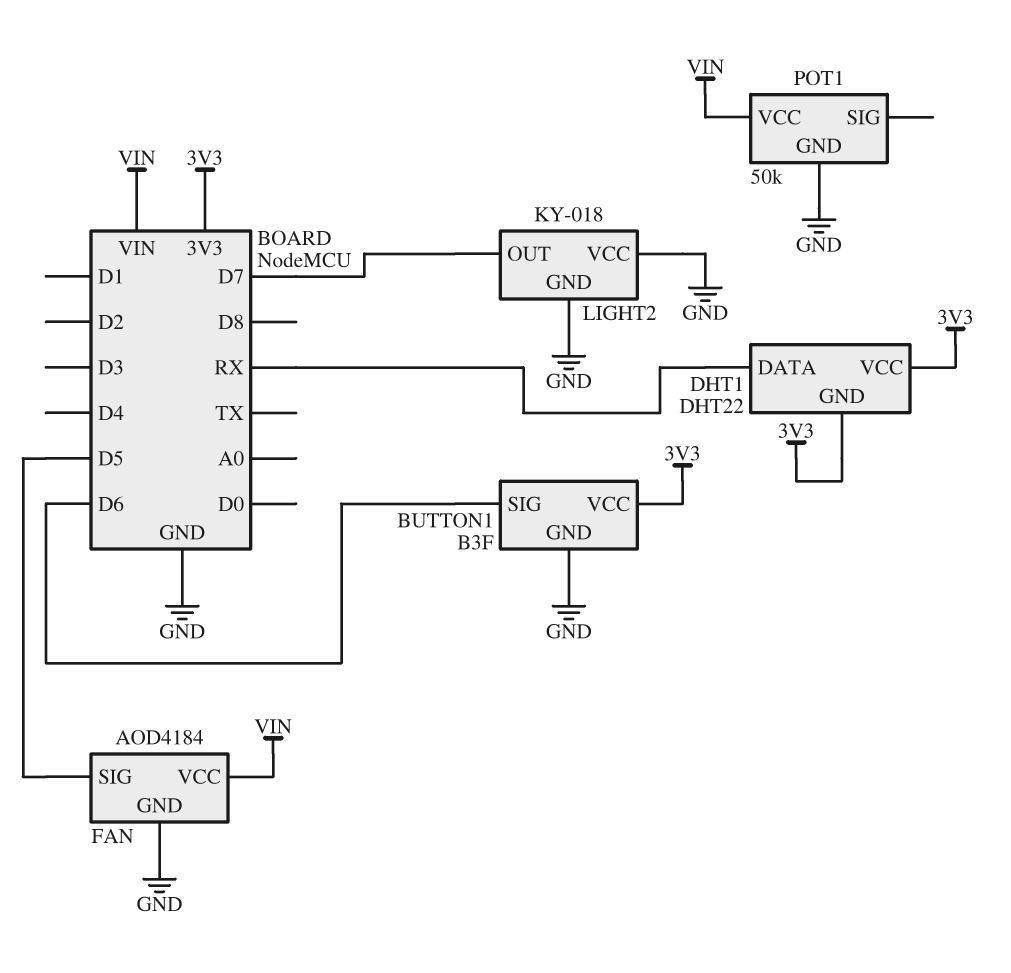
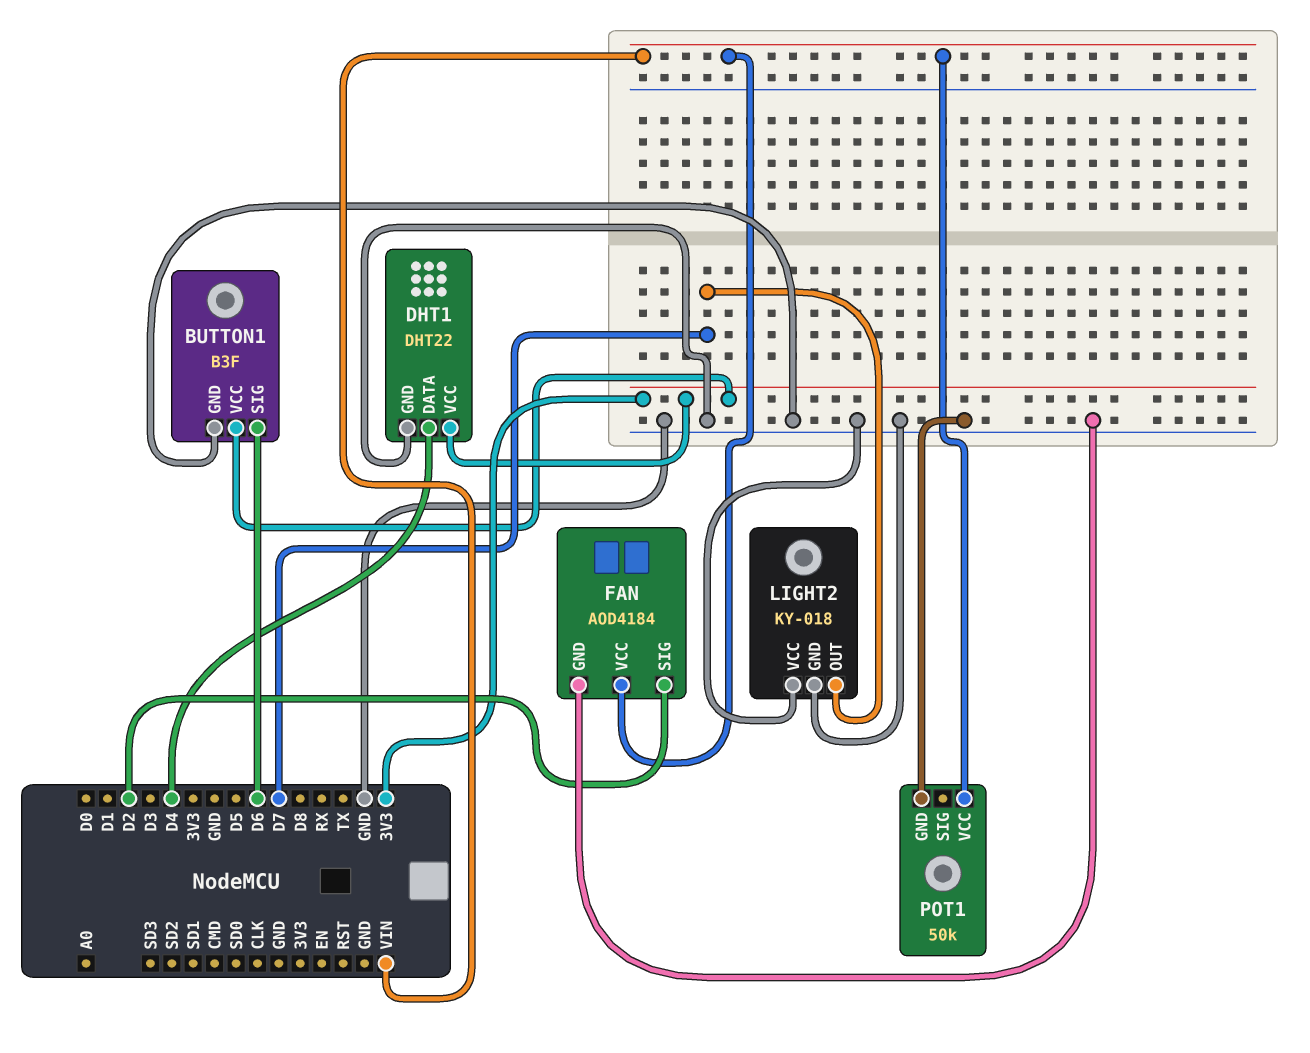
DHT1 pin DATA: RX -> D4
DHT1 pin GND: 3V3 -> GND
FAN pin SIG: D5 -> D2

